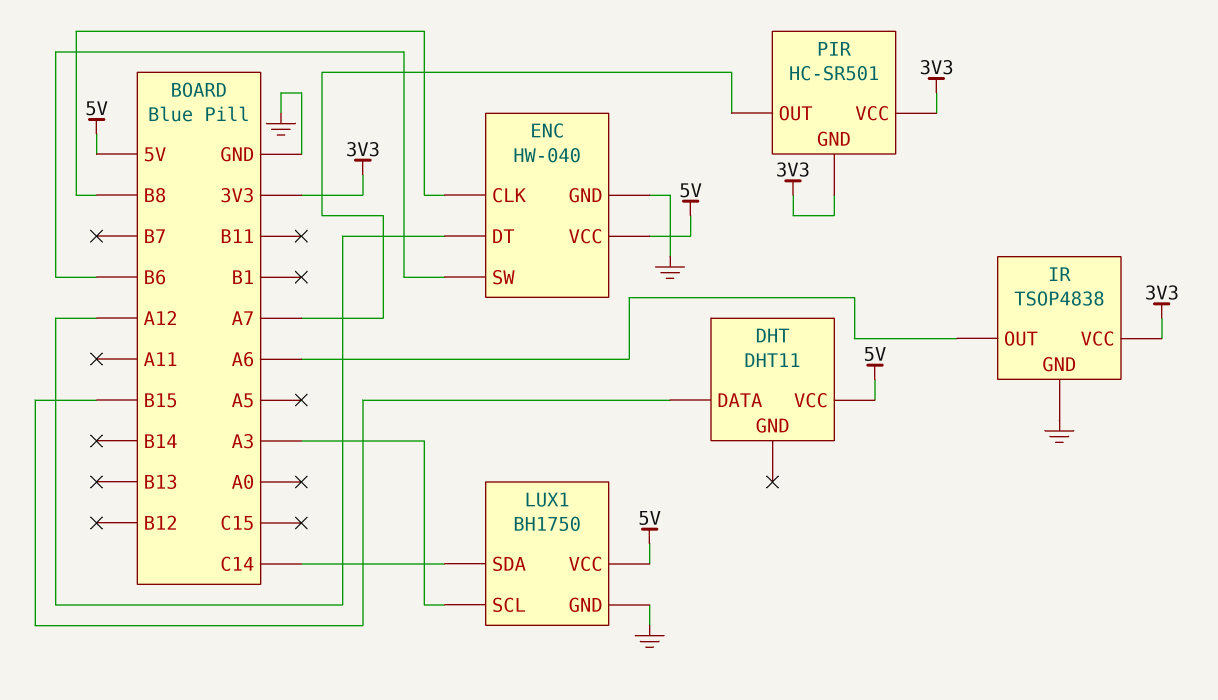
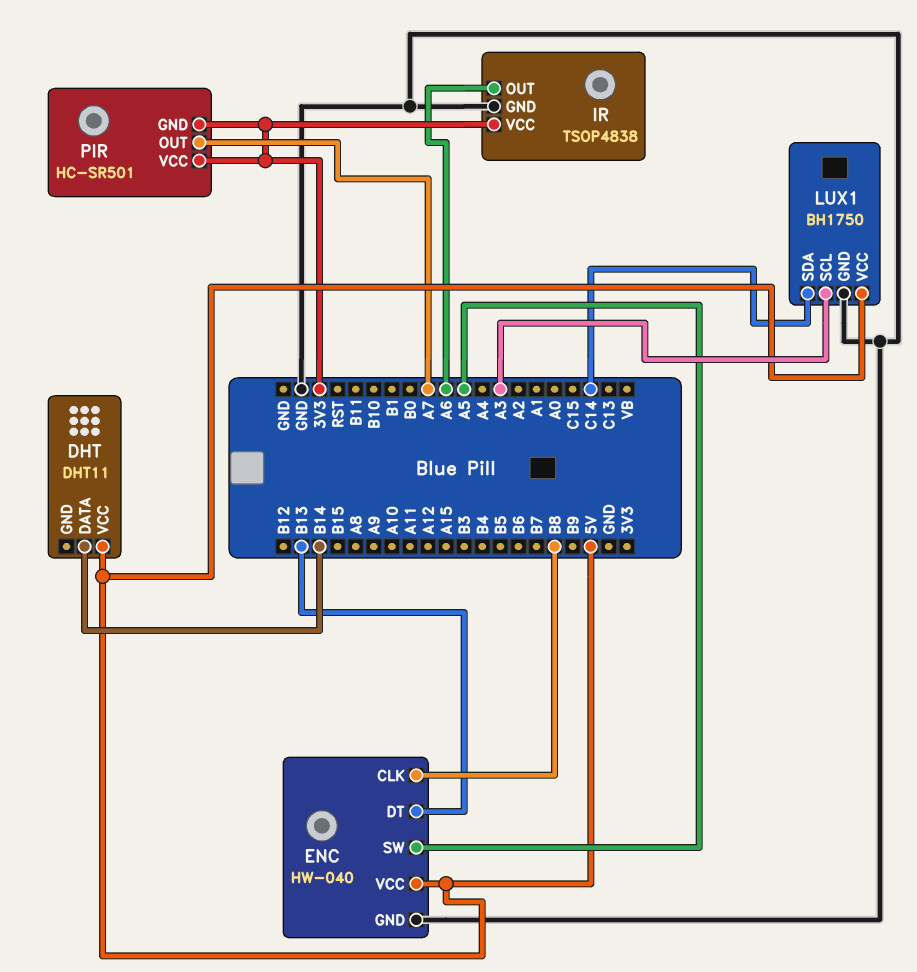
DHT pin DATA: B15 -> B14
ENC pin DT: A12 -> B13
ENC pin SW: B6 -> A5

